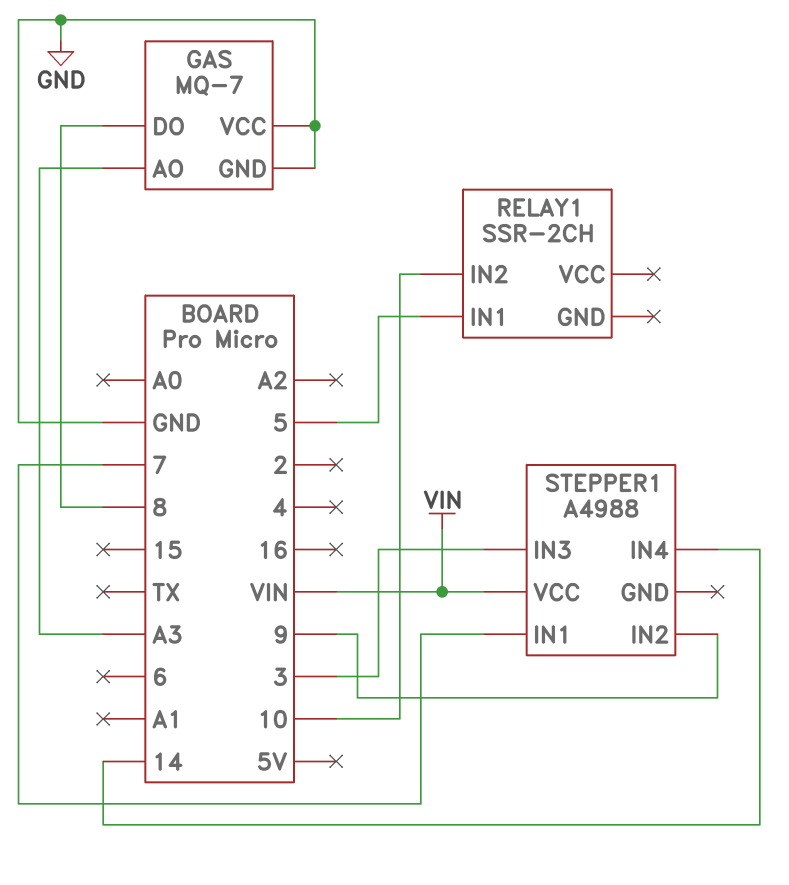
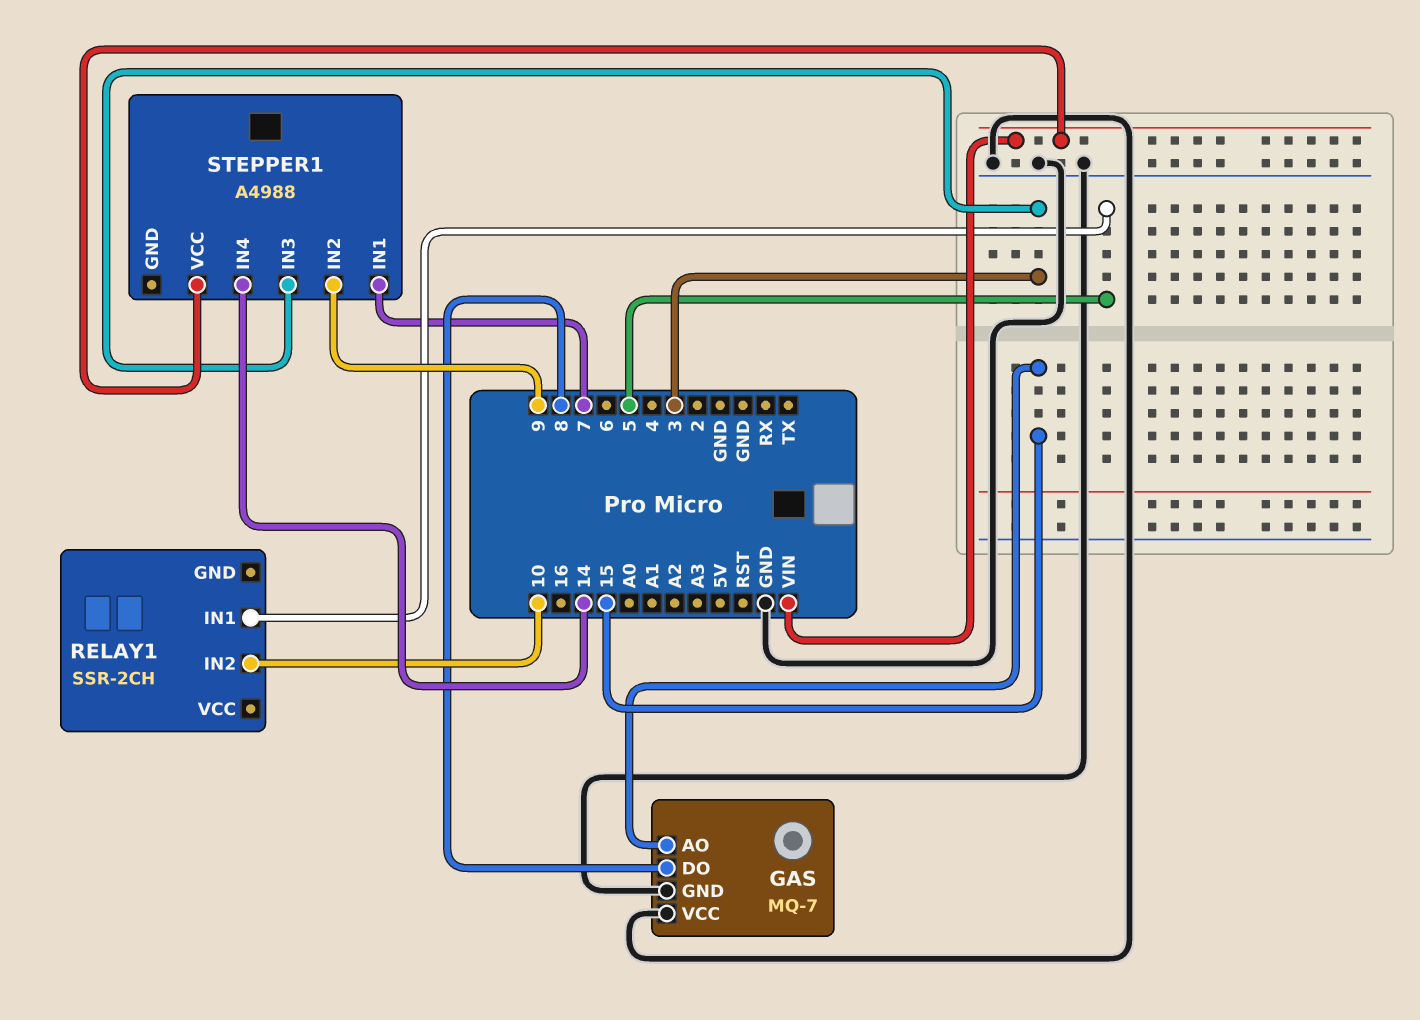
GAS pin AO: A3 -> 15

